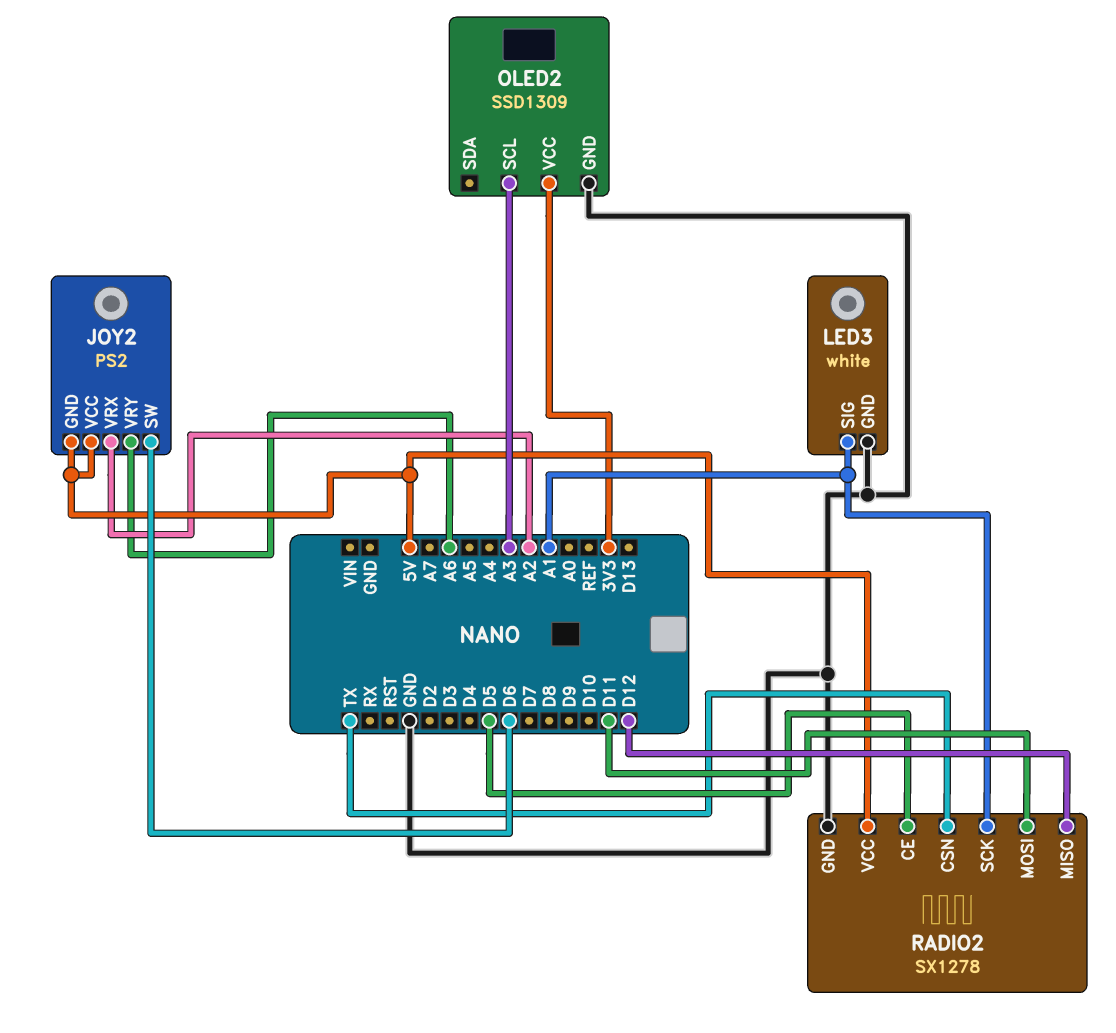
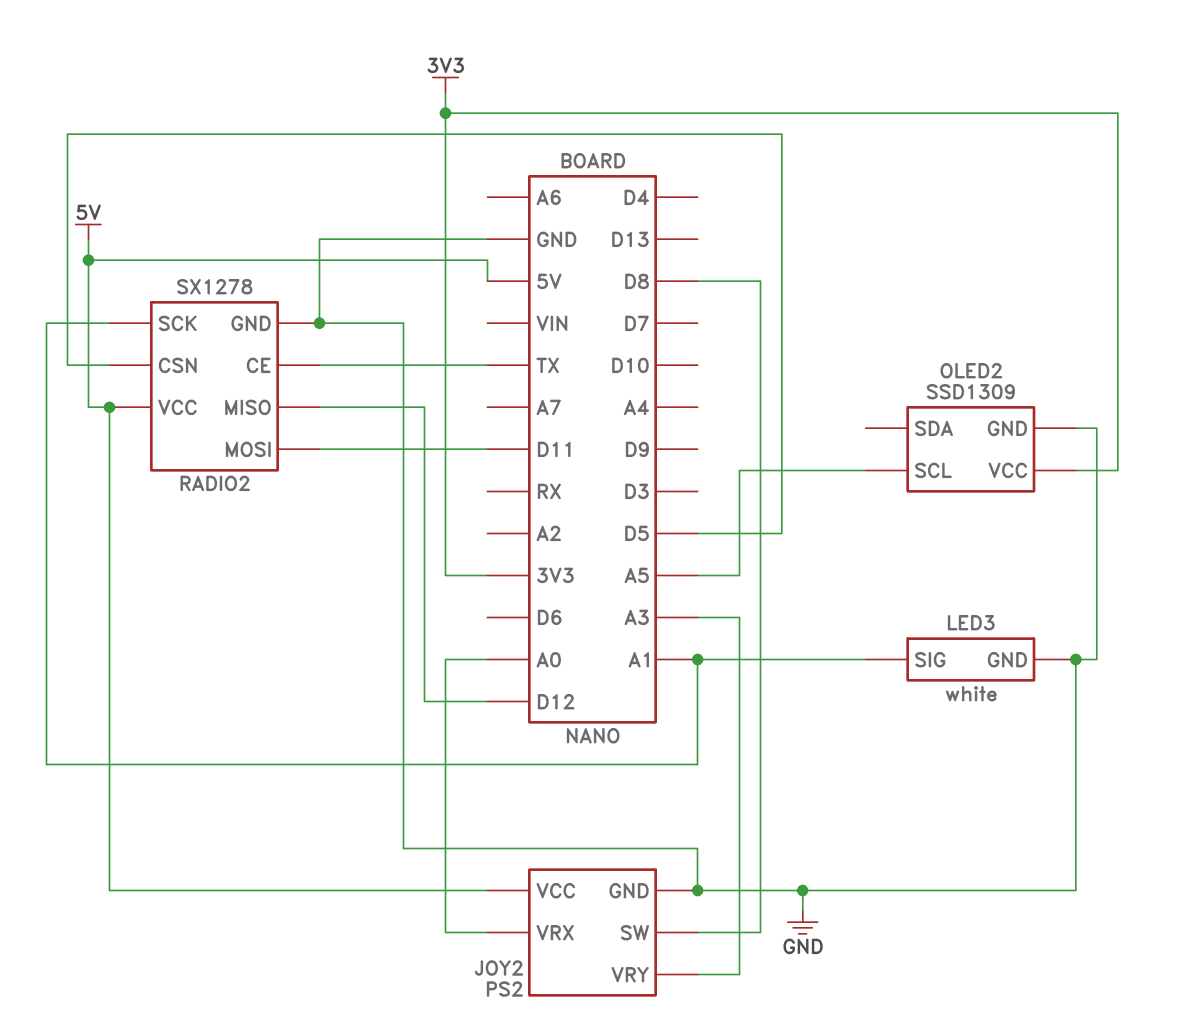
JOY2 pin GND: 5V -> GND
JOY2 pin SW: D6 -> D8
JOY2 pin VRX: A2 -> A0
JOY2 pin VRY: A6 -> A3
OLED2 pin SCL: A3 -> A5
RADIO2 pin CE: D5 -> TX
RADIO2 pin CSN: TX -> D5

